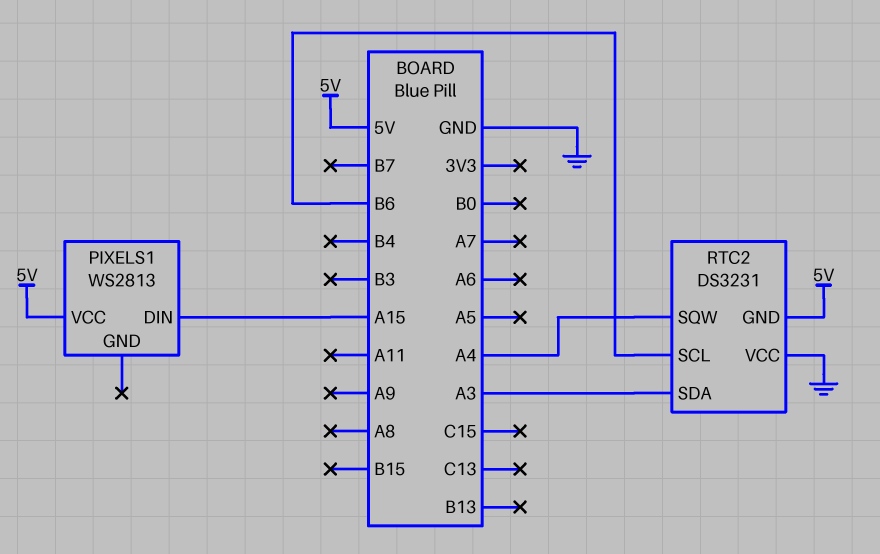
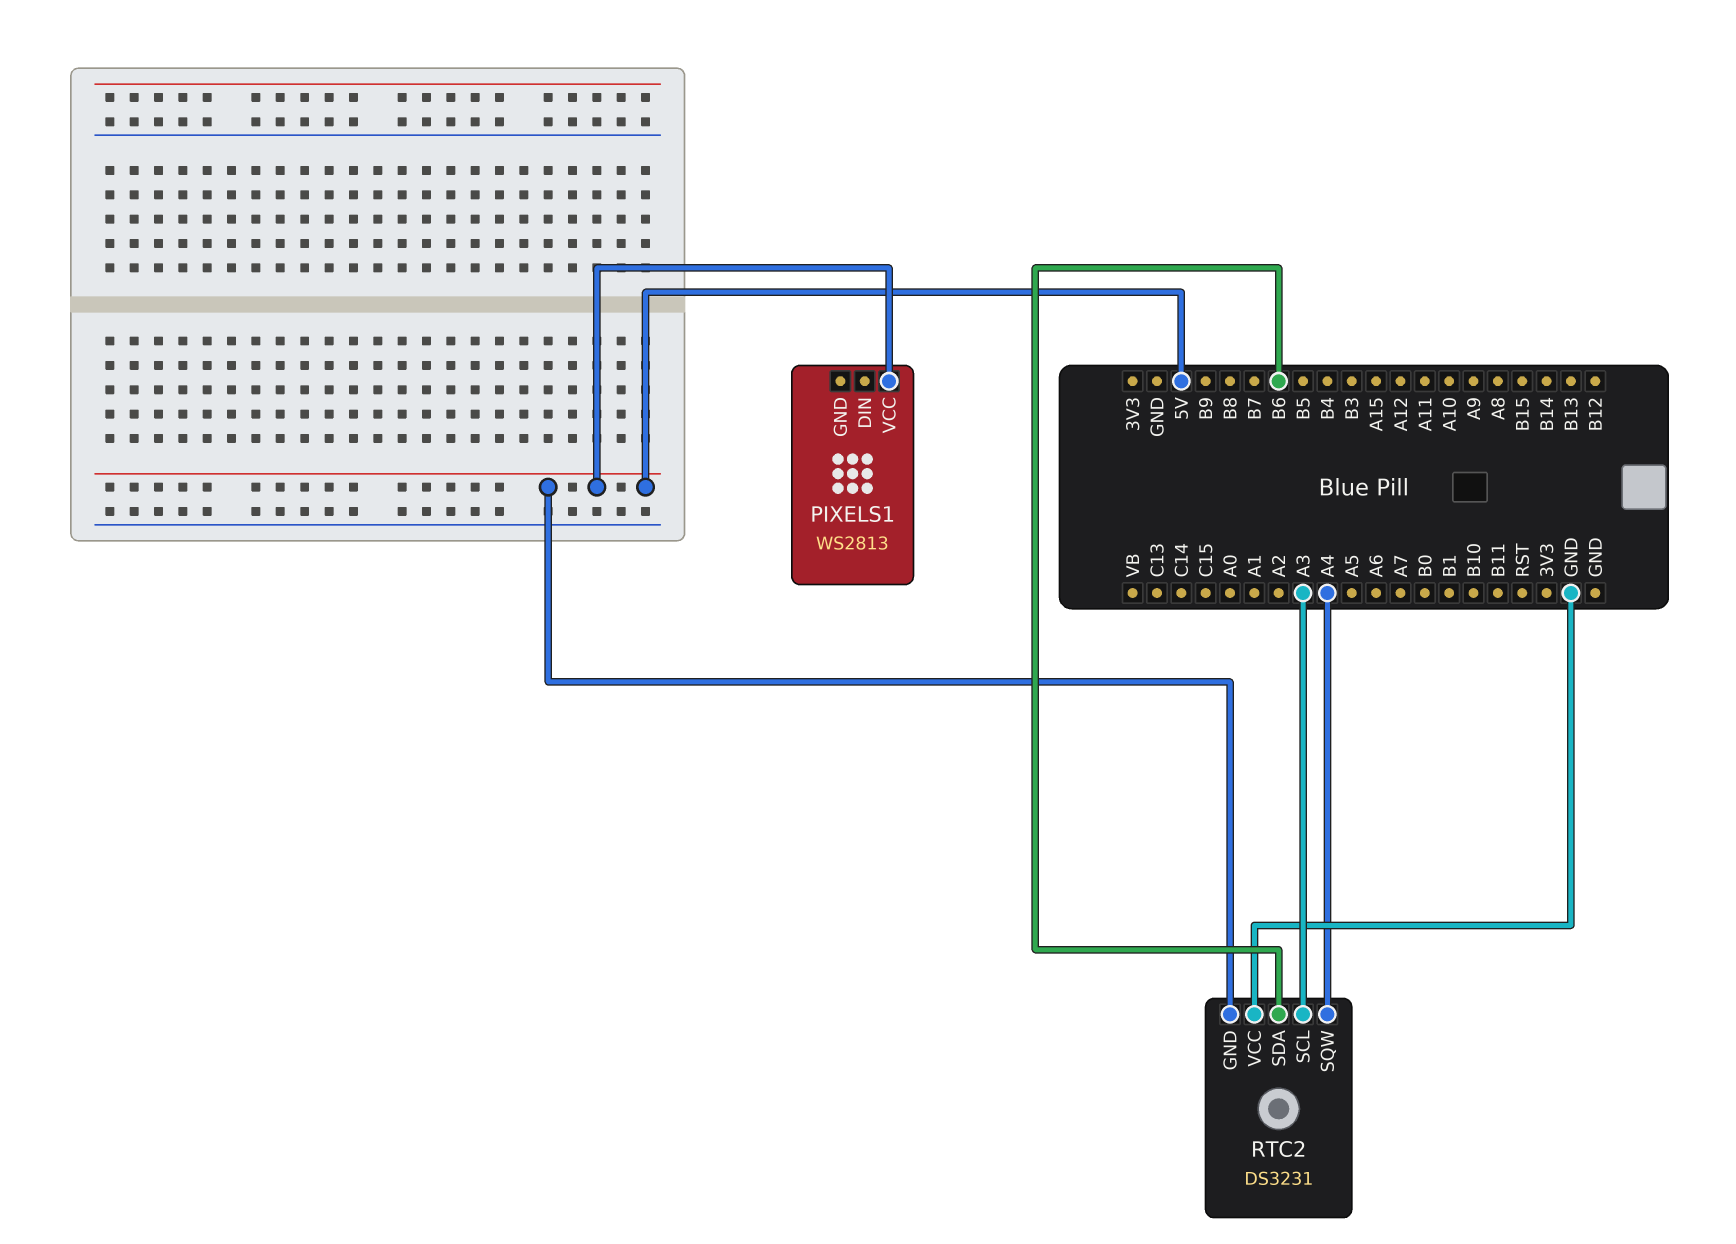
PIXELS1 pin DIN: A15 -> none
RTC2 pin SCL: B6 -> A3
RTC2 pin SDA: A3 -> B6

